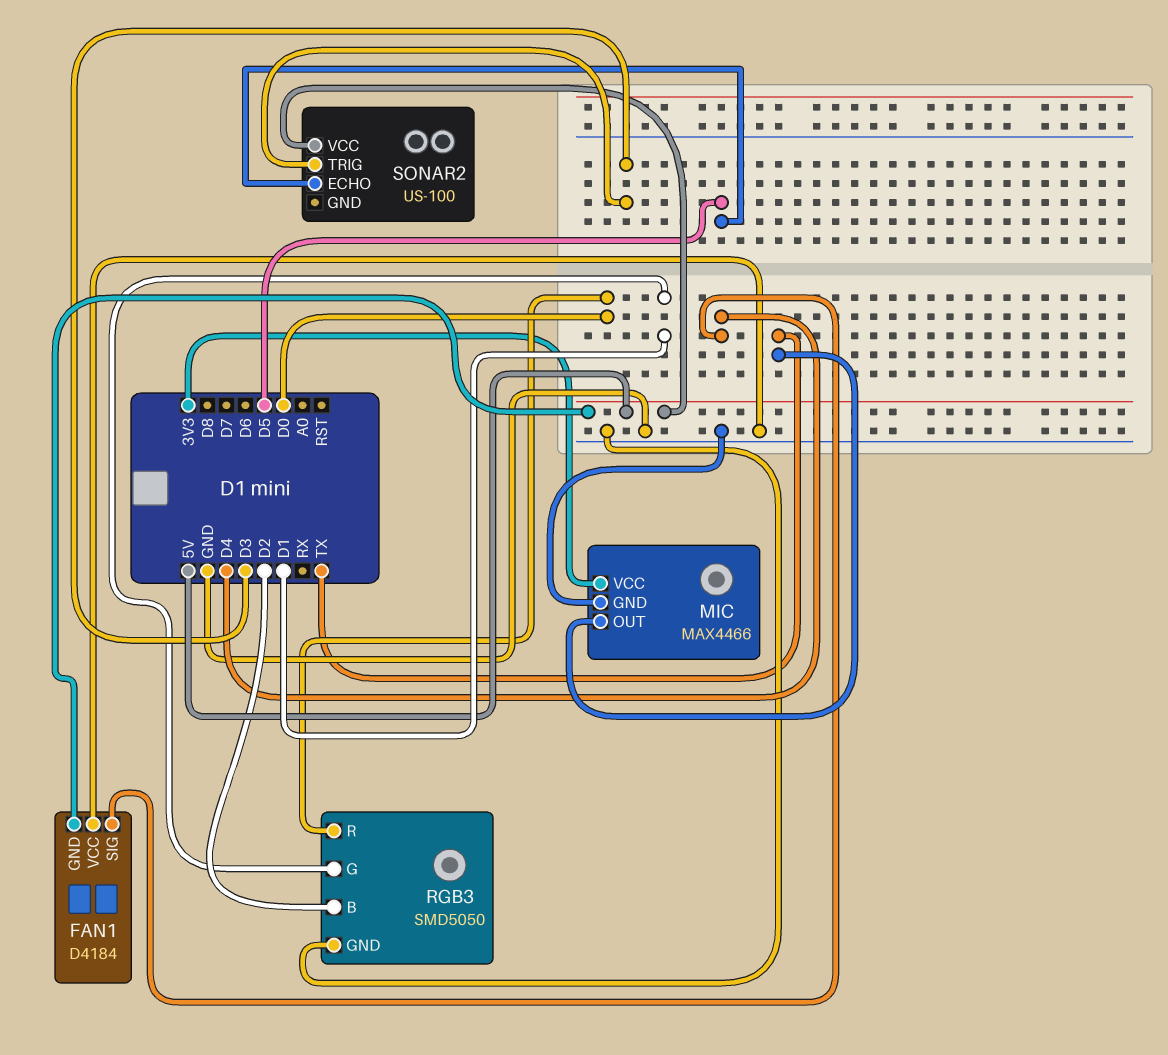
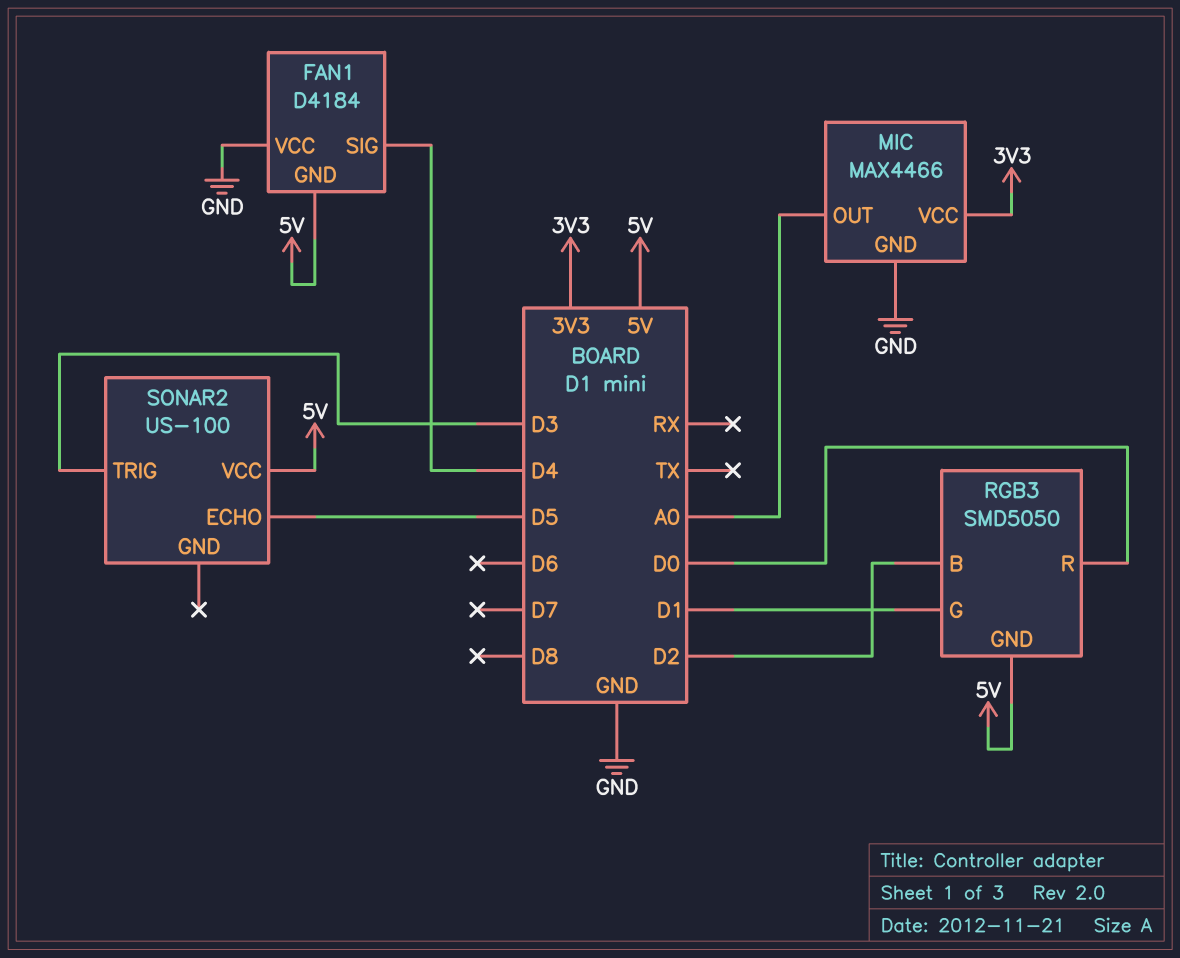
MIC pin OUT: TX -> A0
RGB3 pin GND: GND -> 5V

